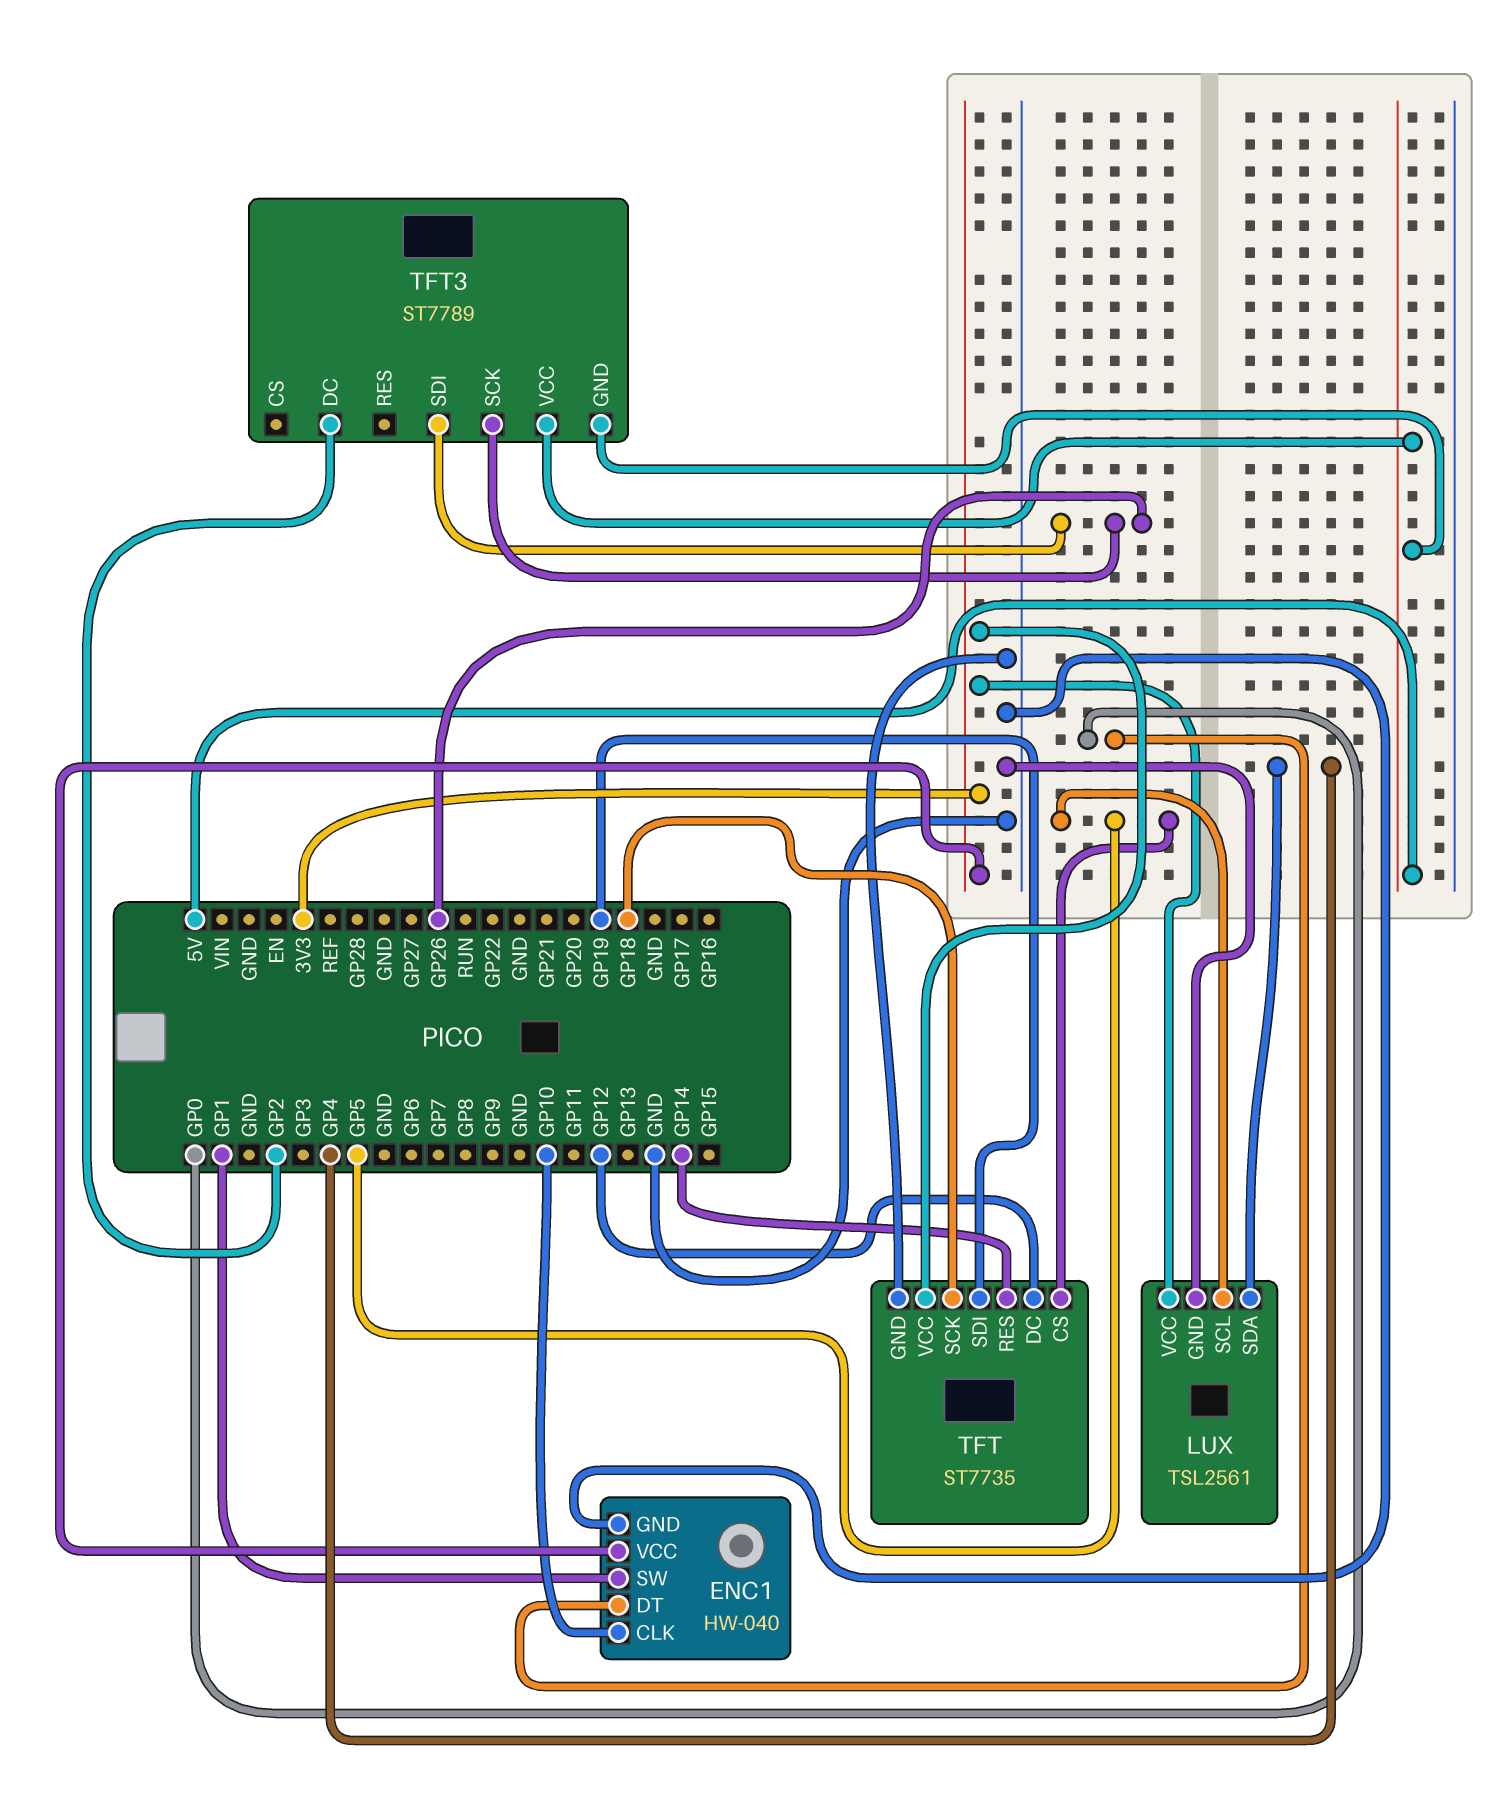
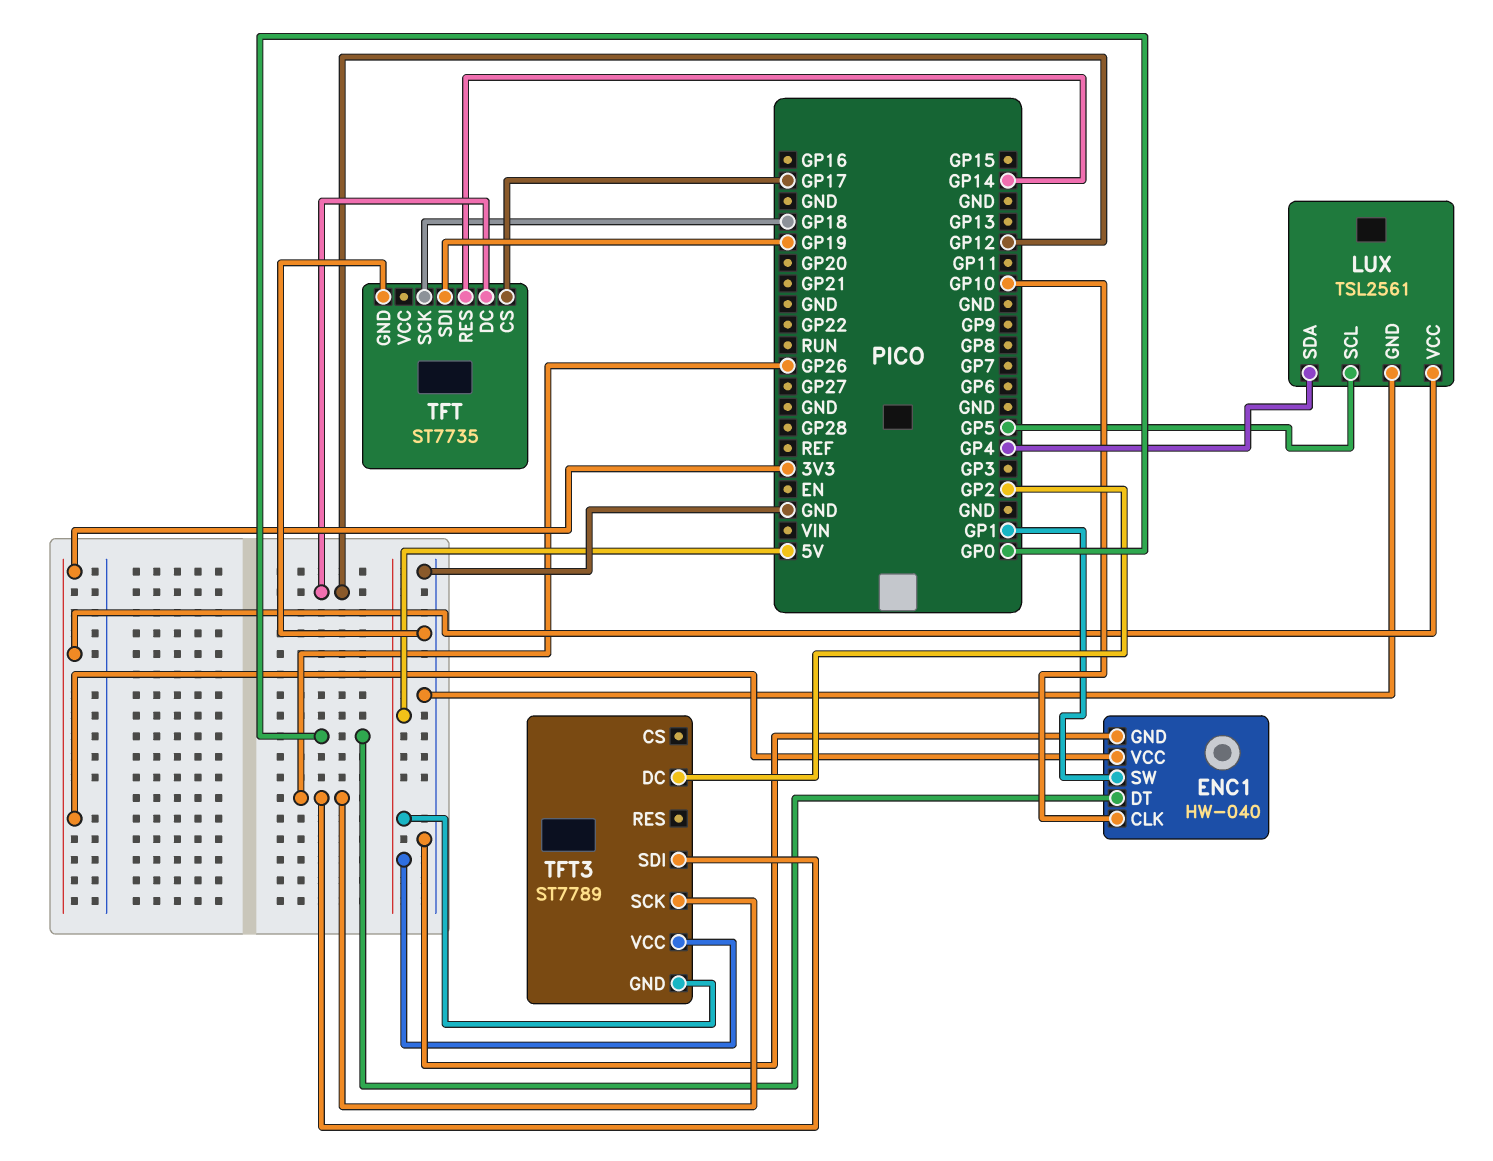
TFT pin CS: GP5 -> GP17
TFT pin VCC: 3V3 -> none

